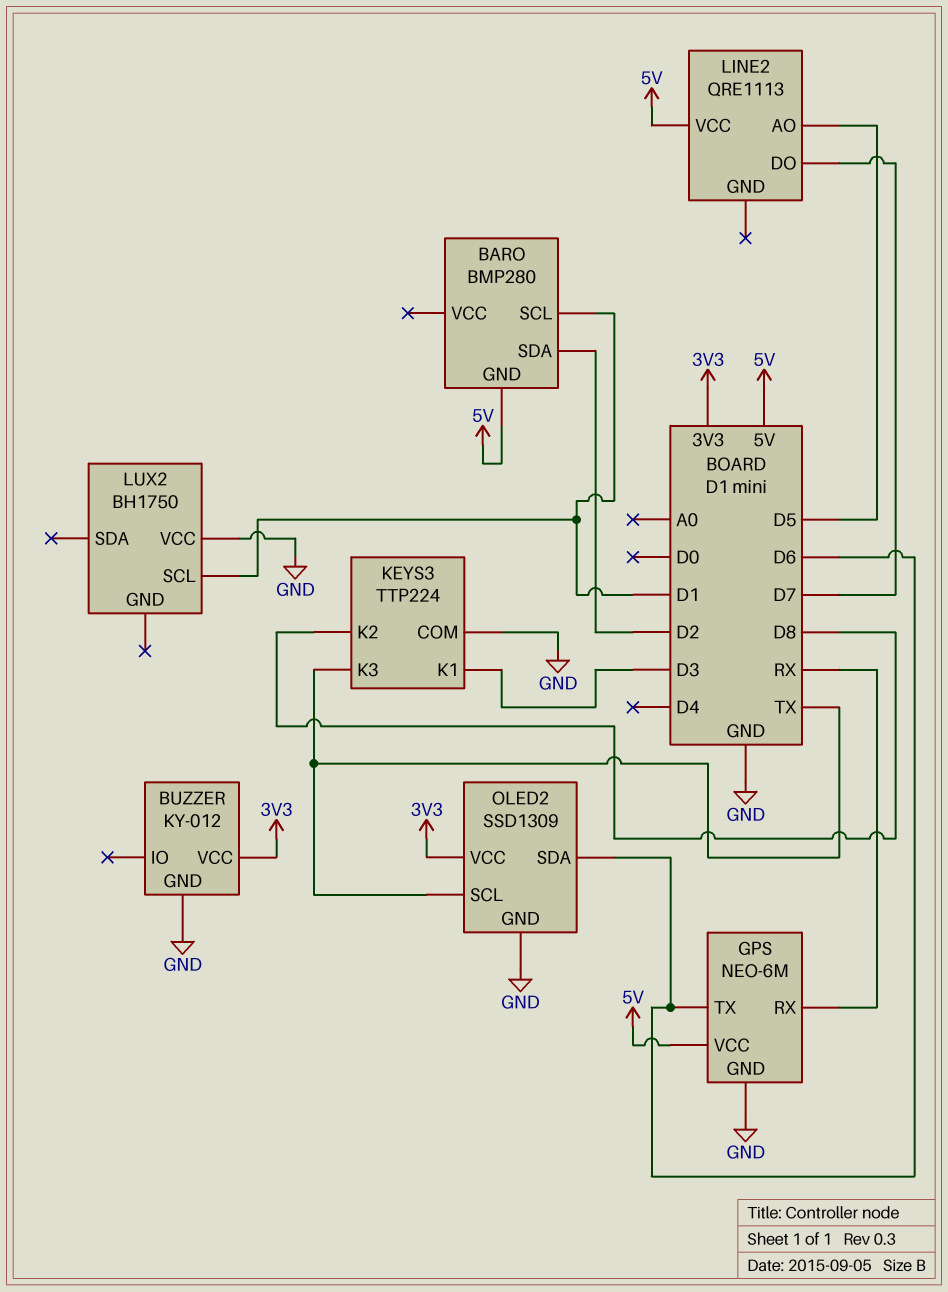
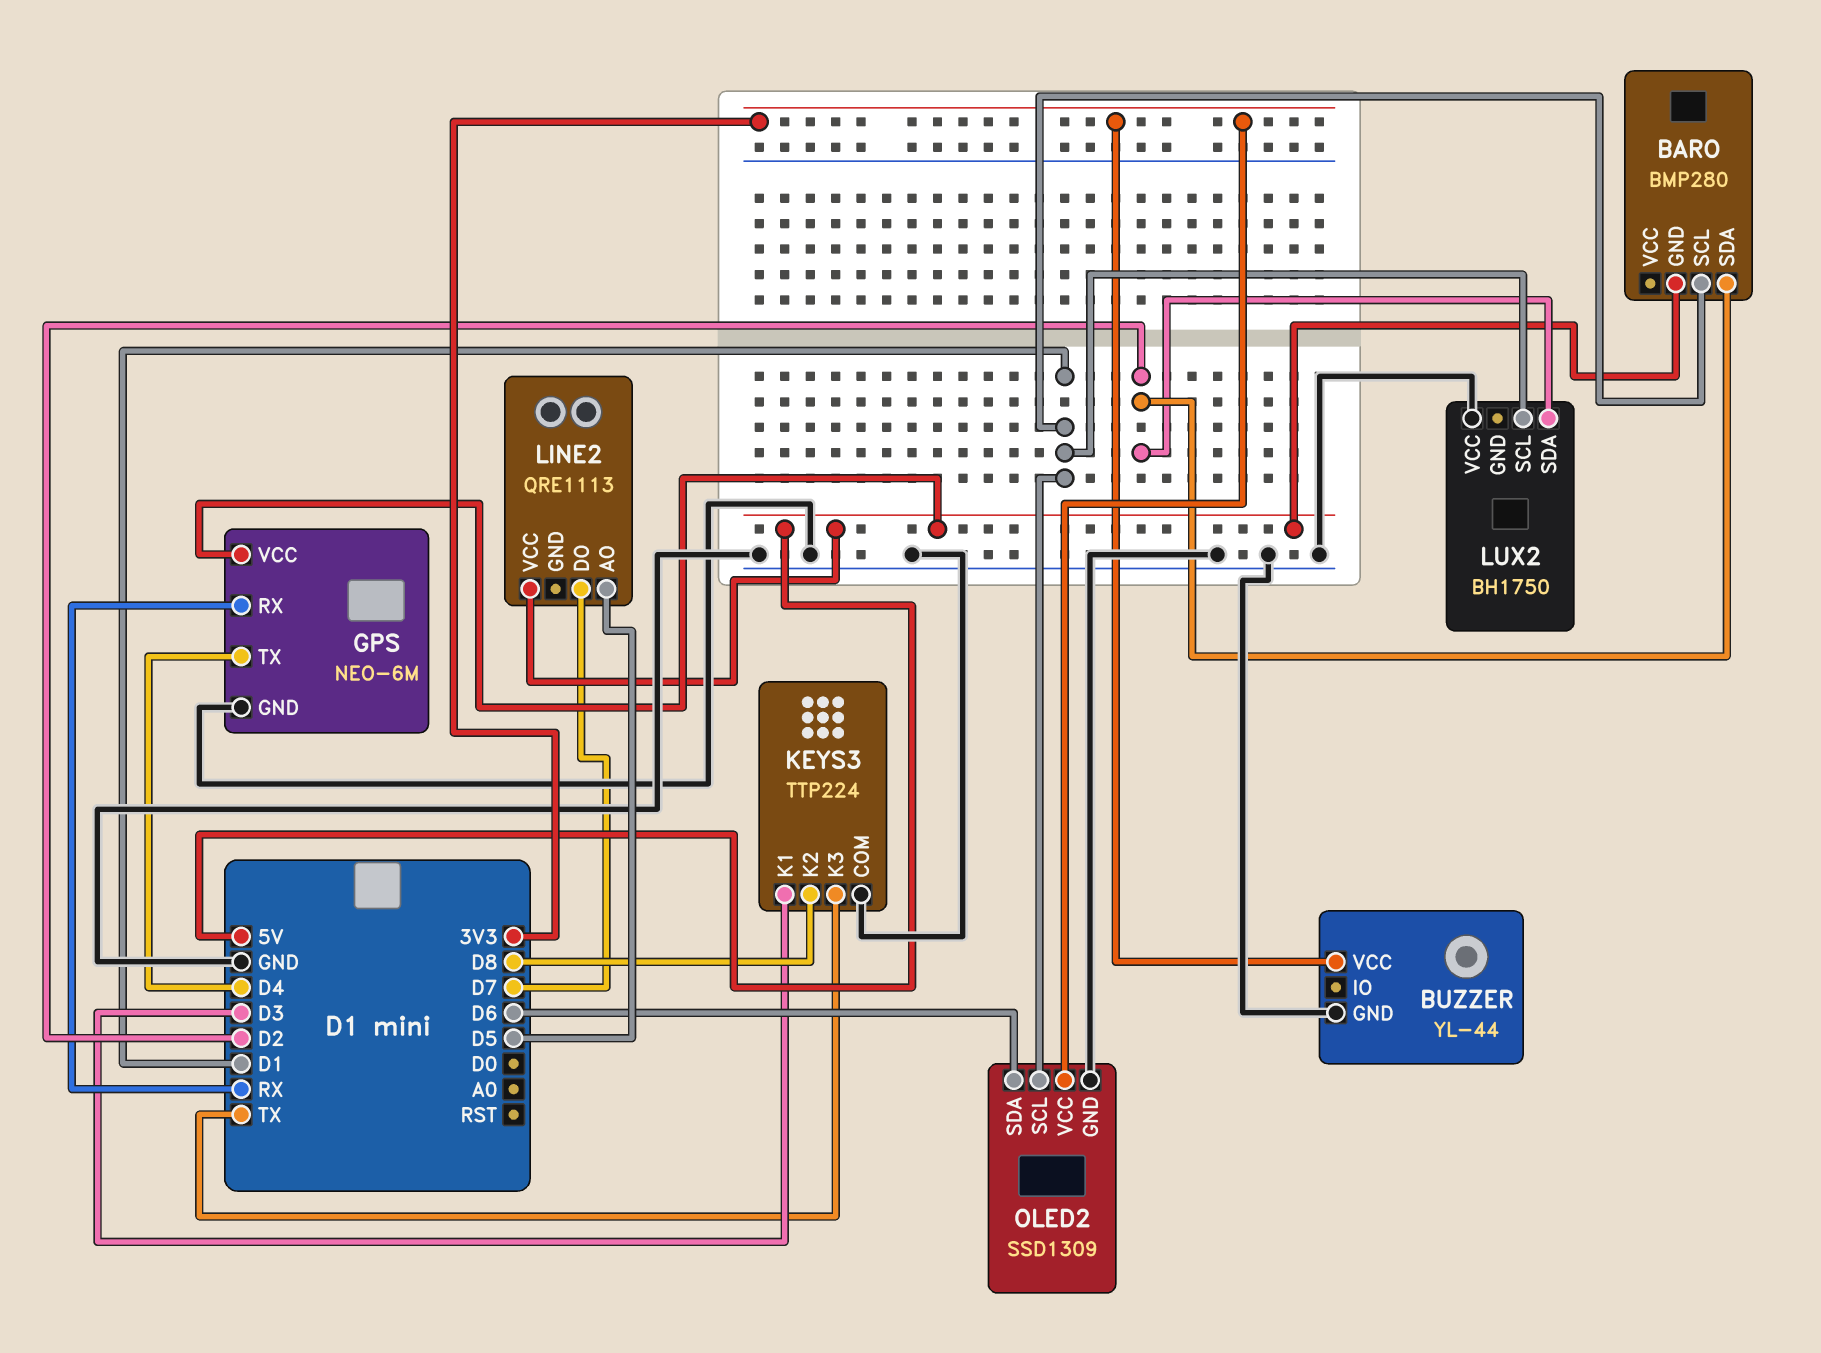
BUZZER: KY-012 -> YL-44
GPS pin TX: D6 -> D4
LUX2 pin SDA: none -> D2
OLED2 pin SCL: TX -> D1

